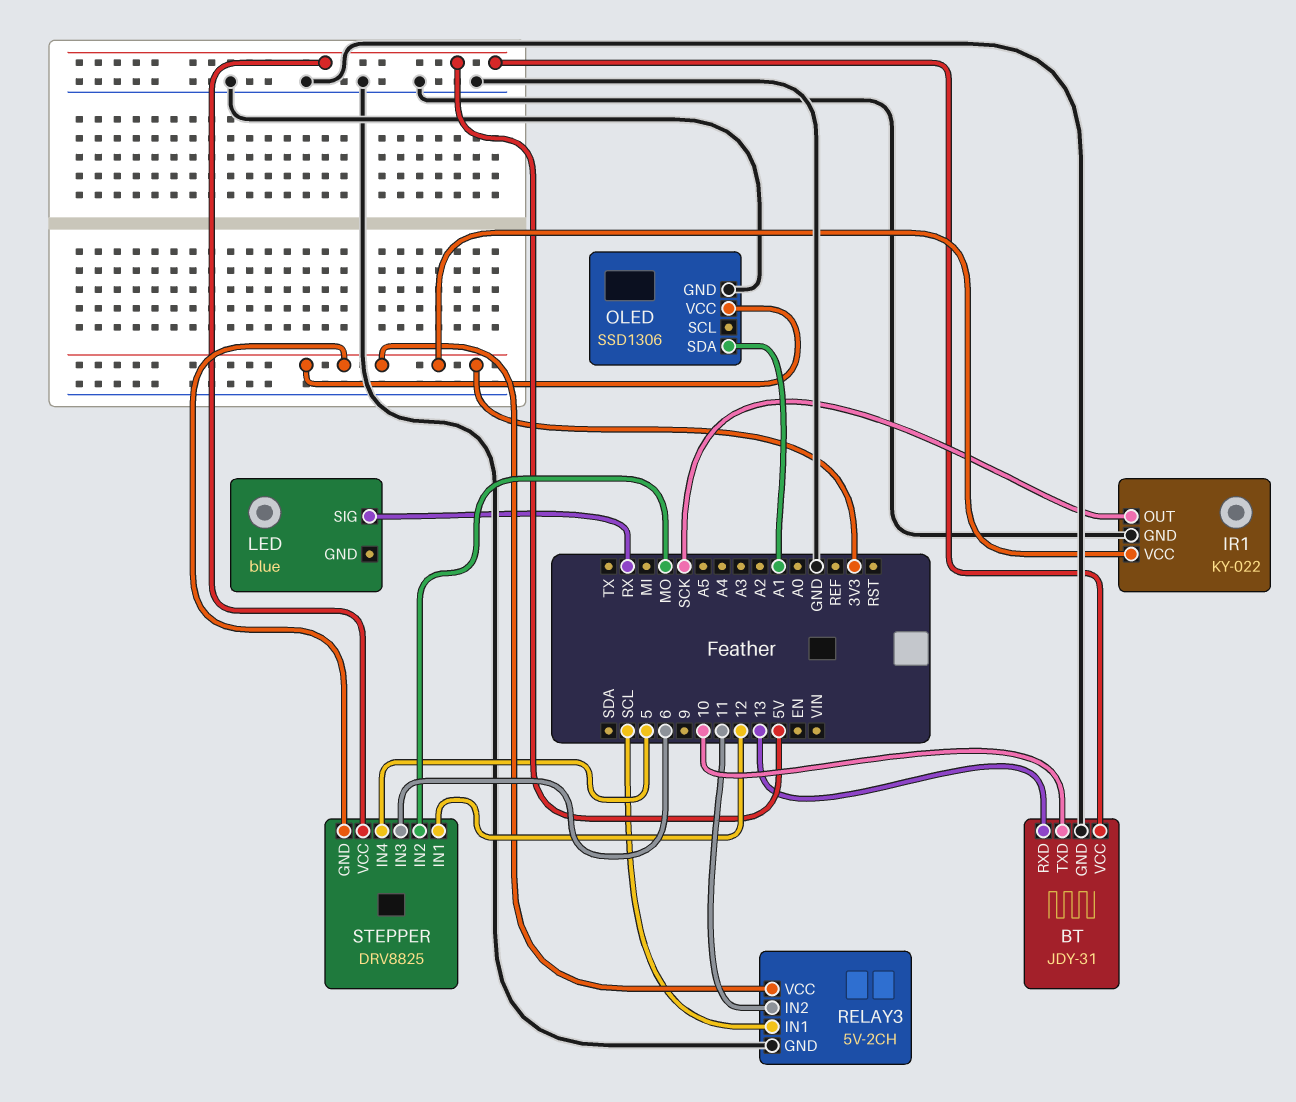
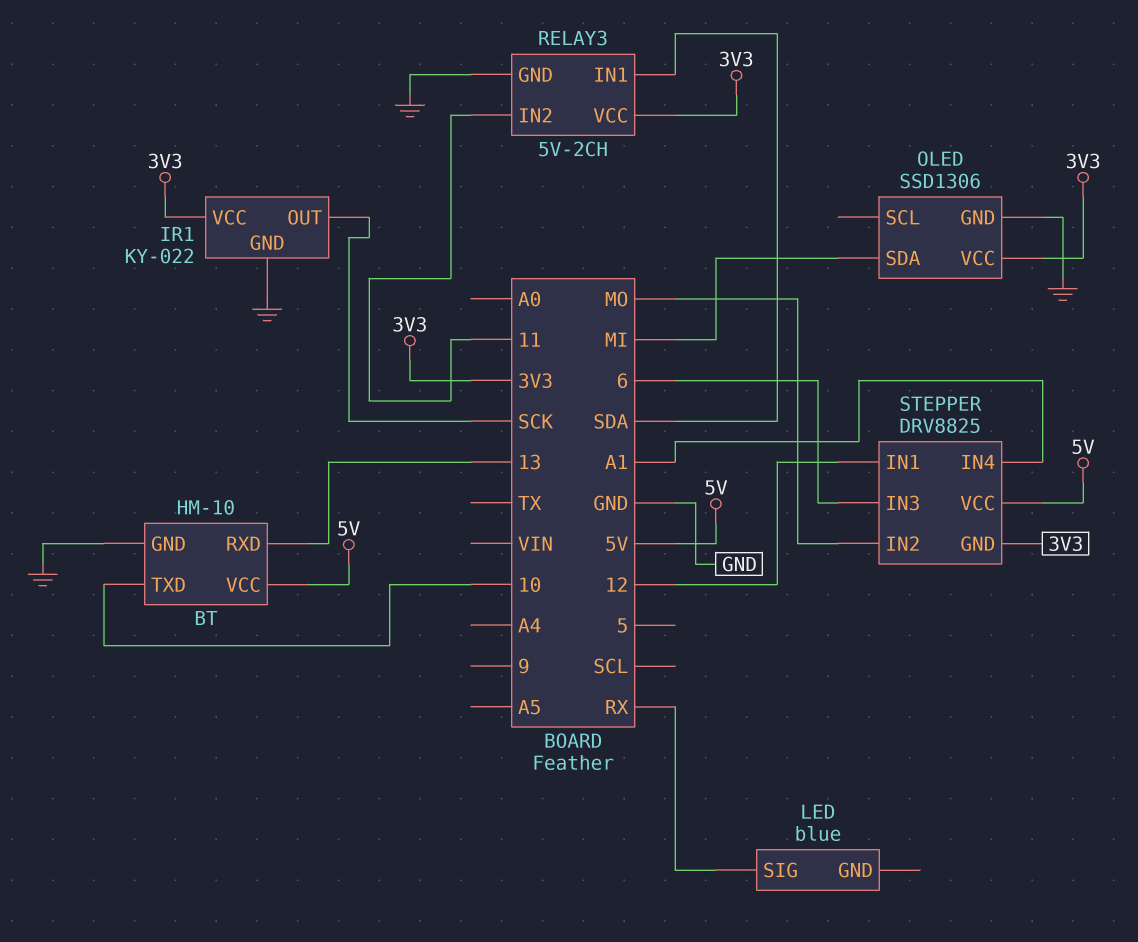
BT: JDY-31 -> HM-10
OLED pin SDA: A1 -> MI
RELAY3 pin IN1: SCL -> SDA
STEPPER pin IN4: 5 -> A1

